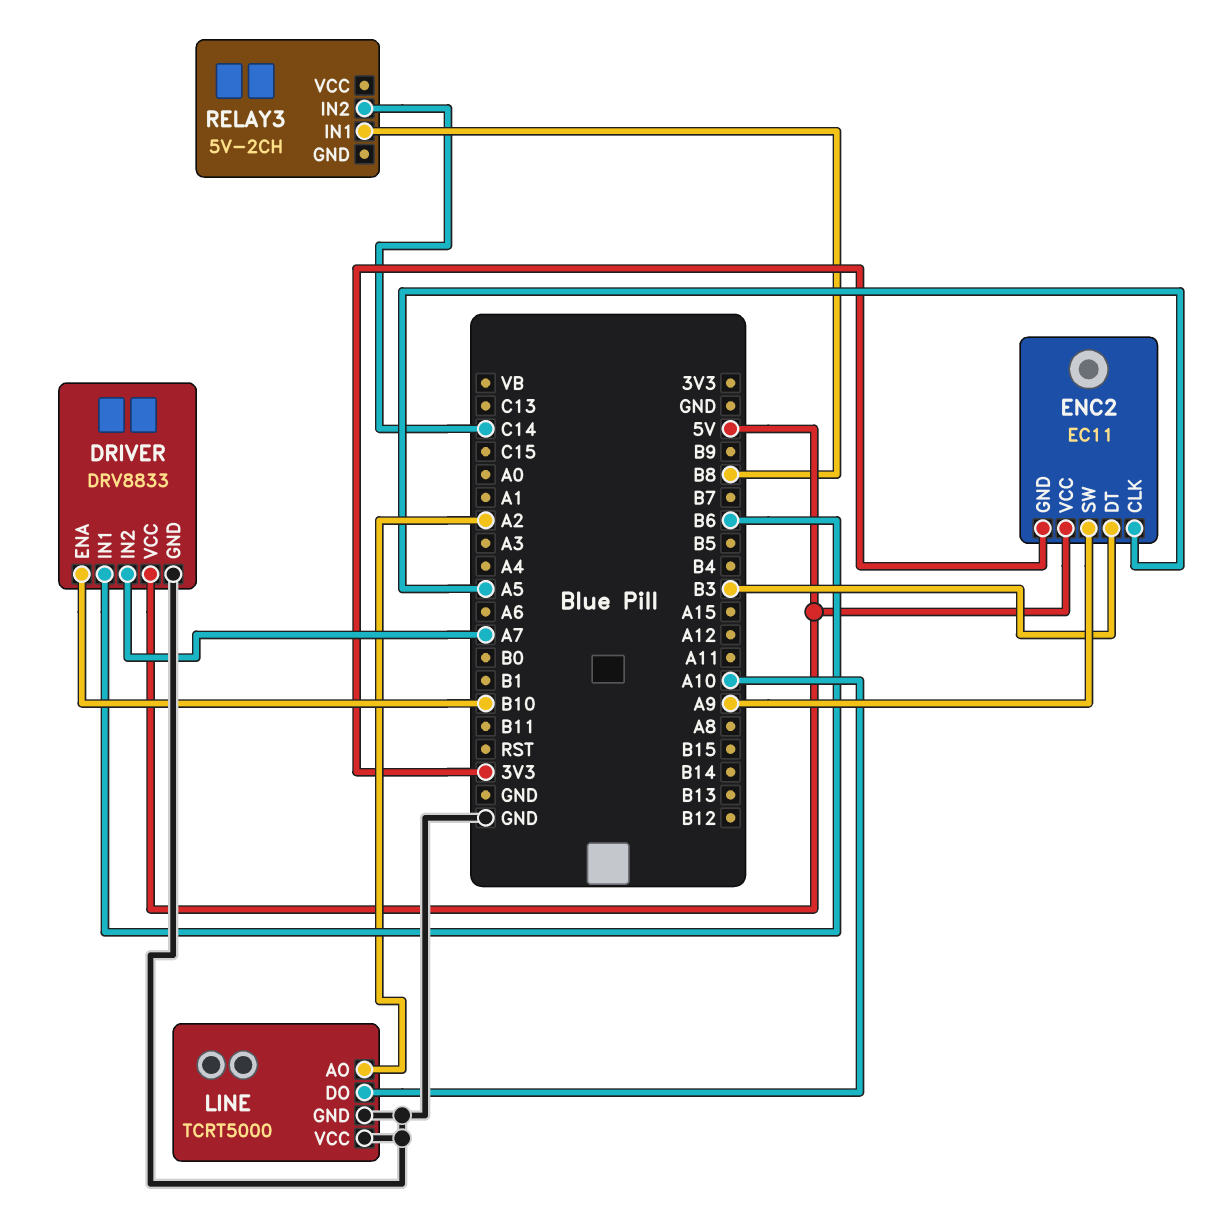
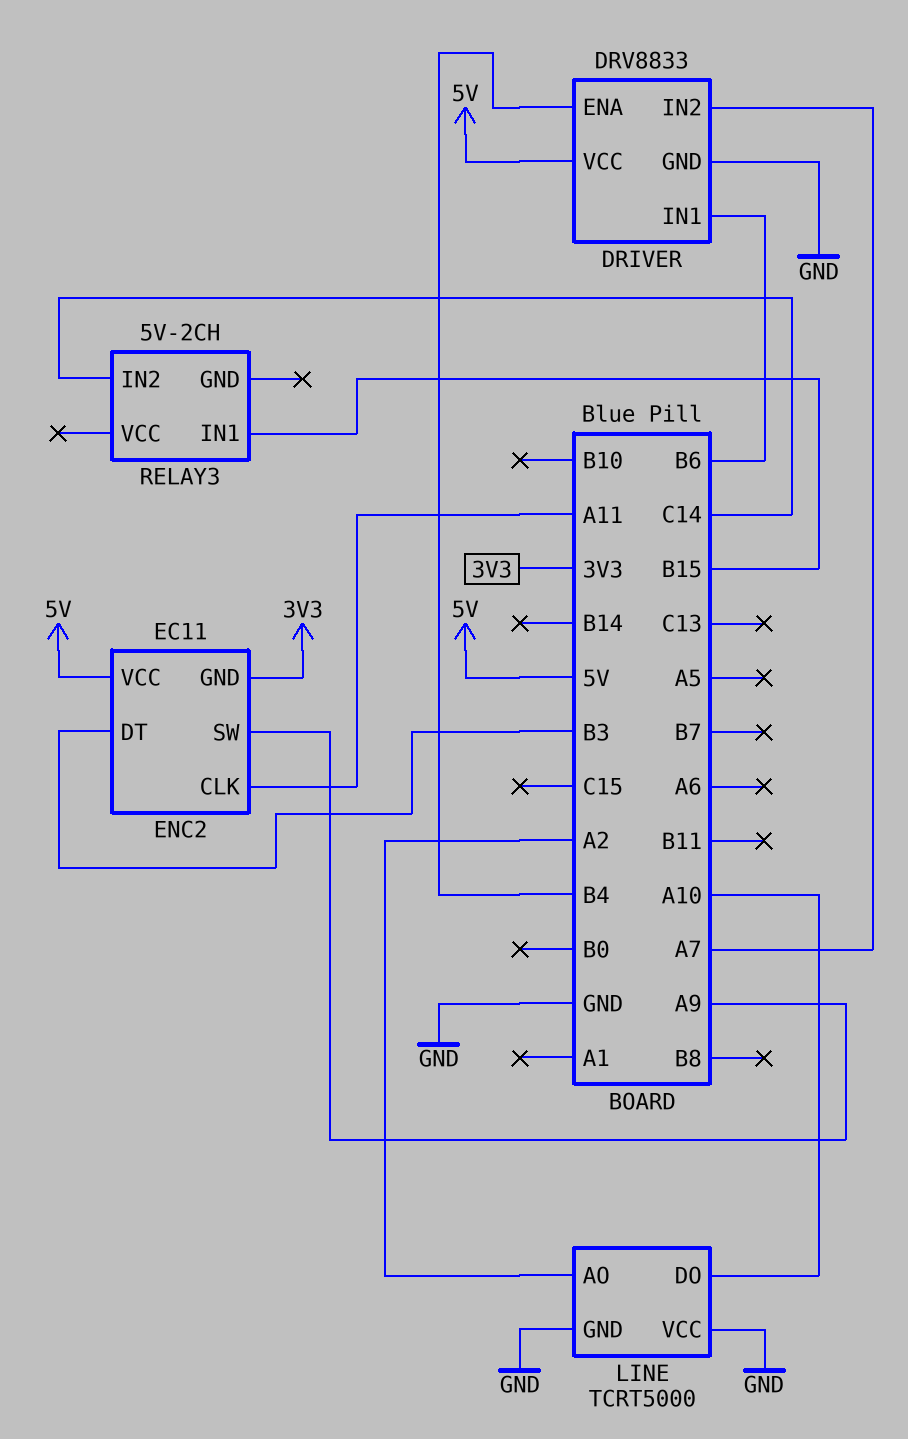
DRIVER pin ENA: B10 -> B4
ENC2 pin CLK: A5 -> A11
RELAY3 pin IN1: B8 -> B15

